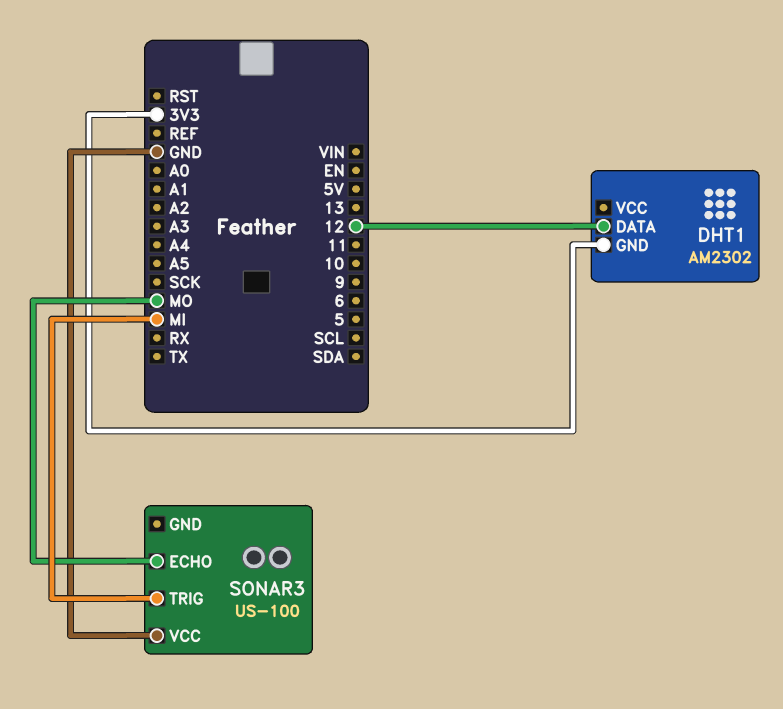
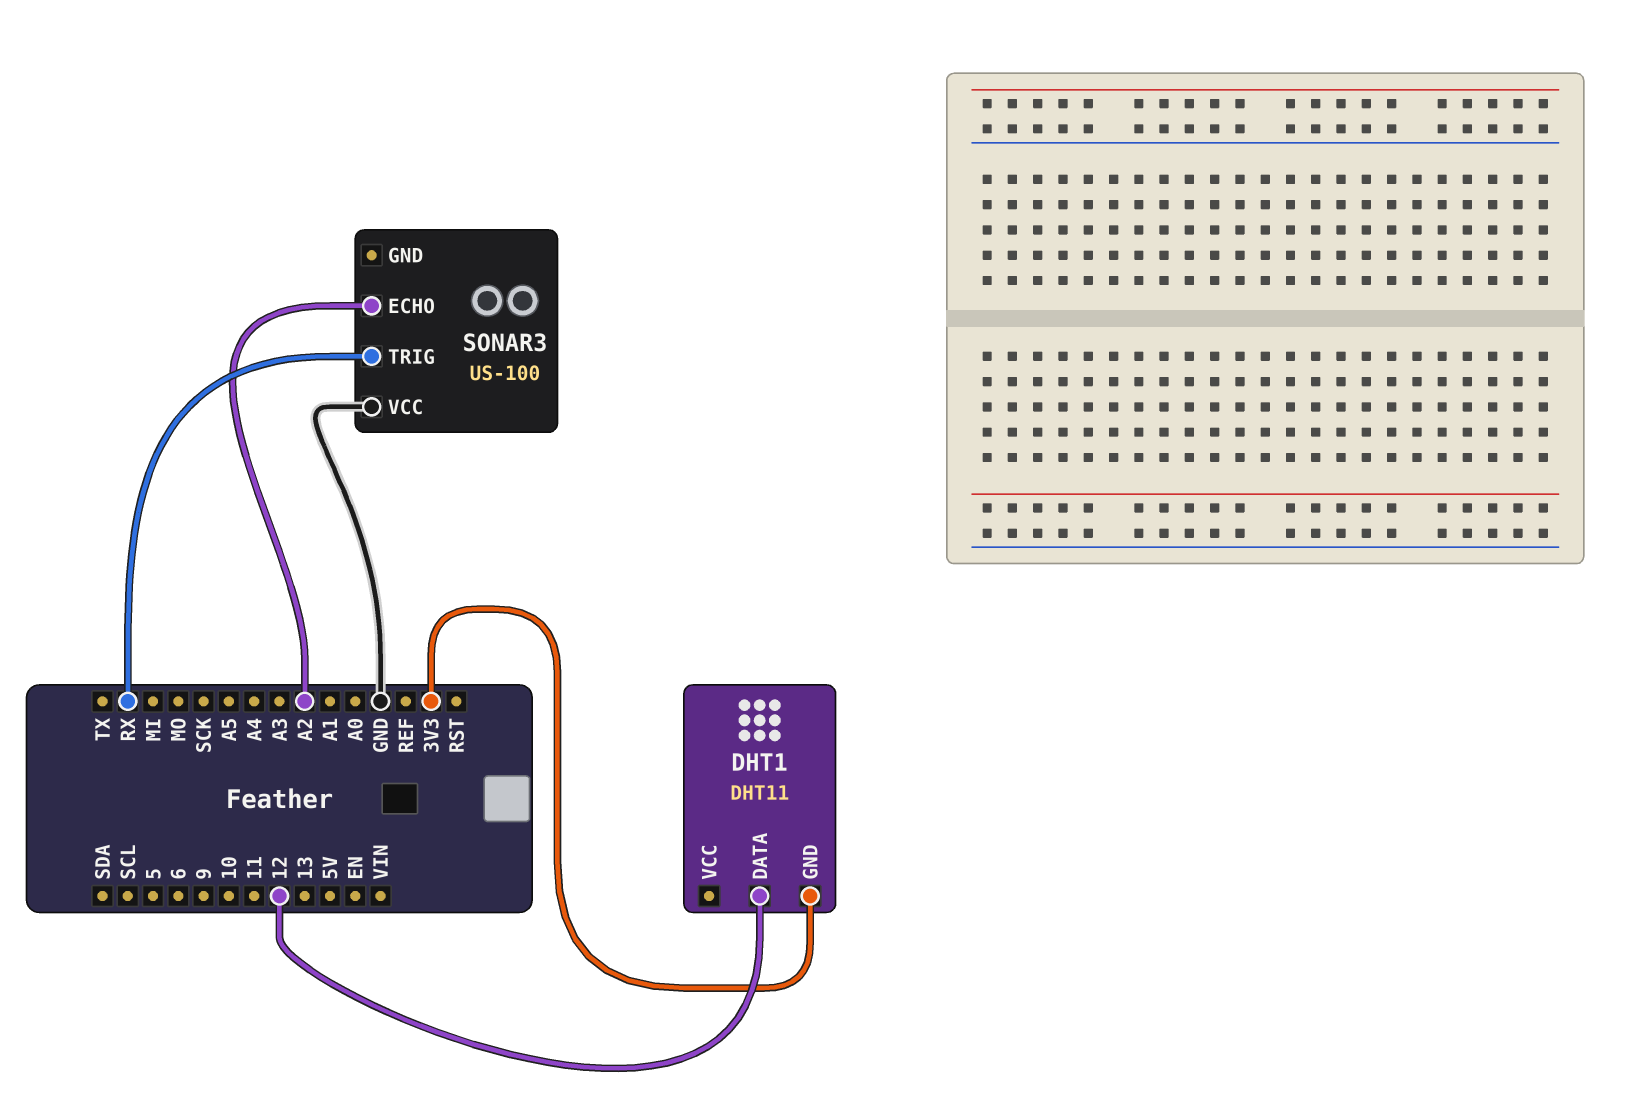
DHT1: AM2302 -> DHT11
SONAR3 pin ECHO: MO -> A2
SONAR3 pin TRIG: MI -> RX

